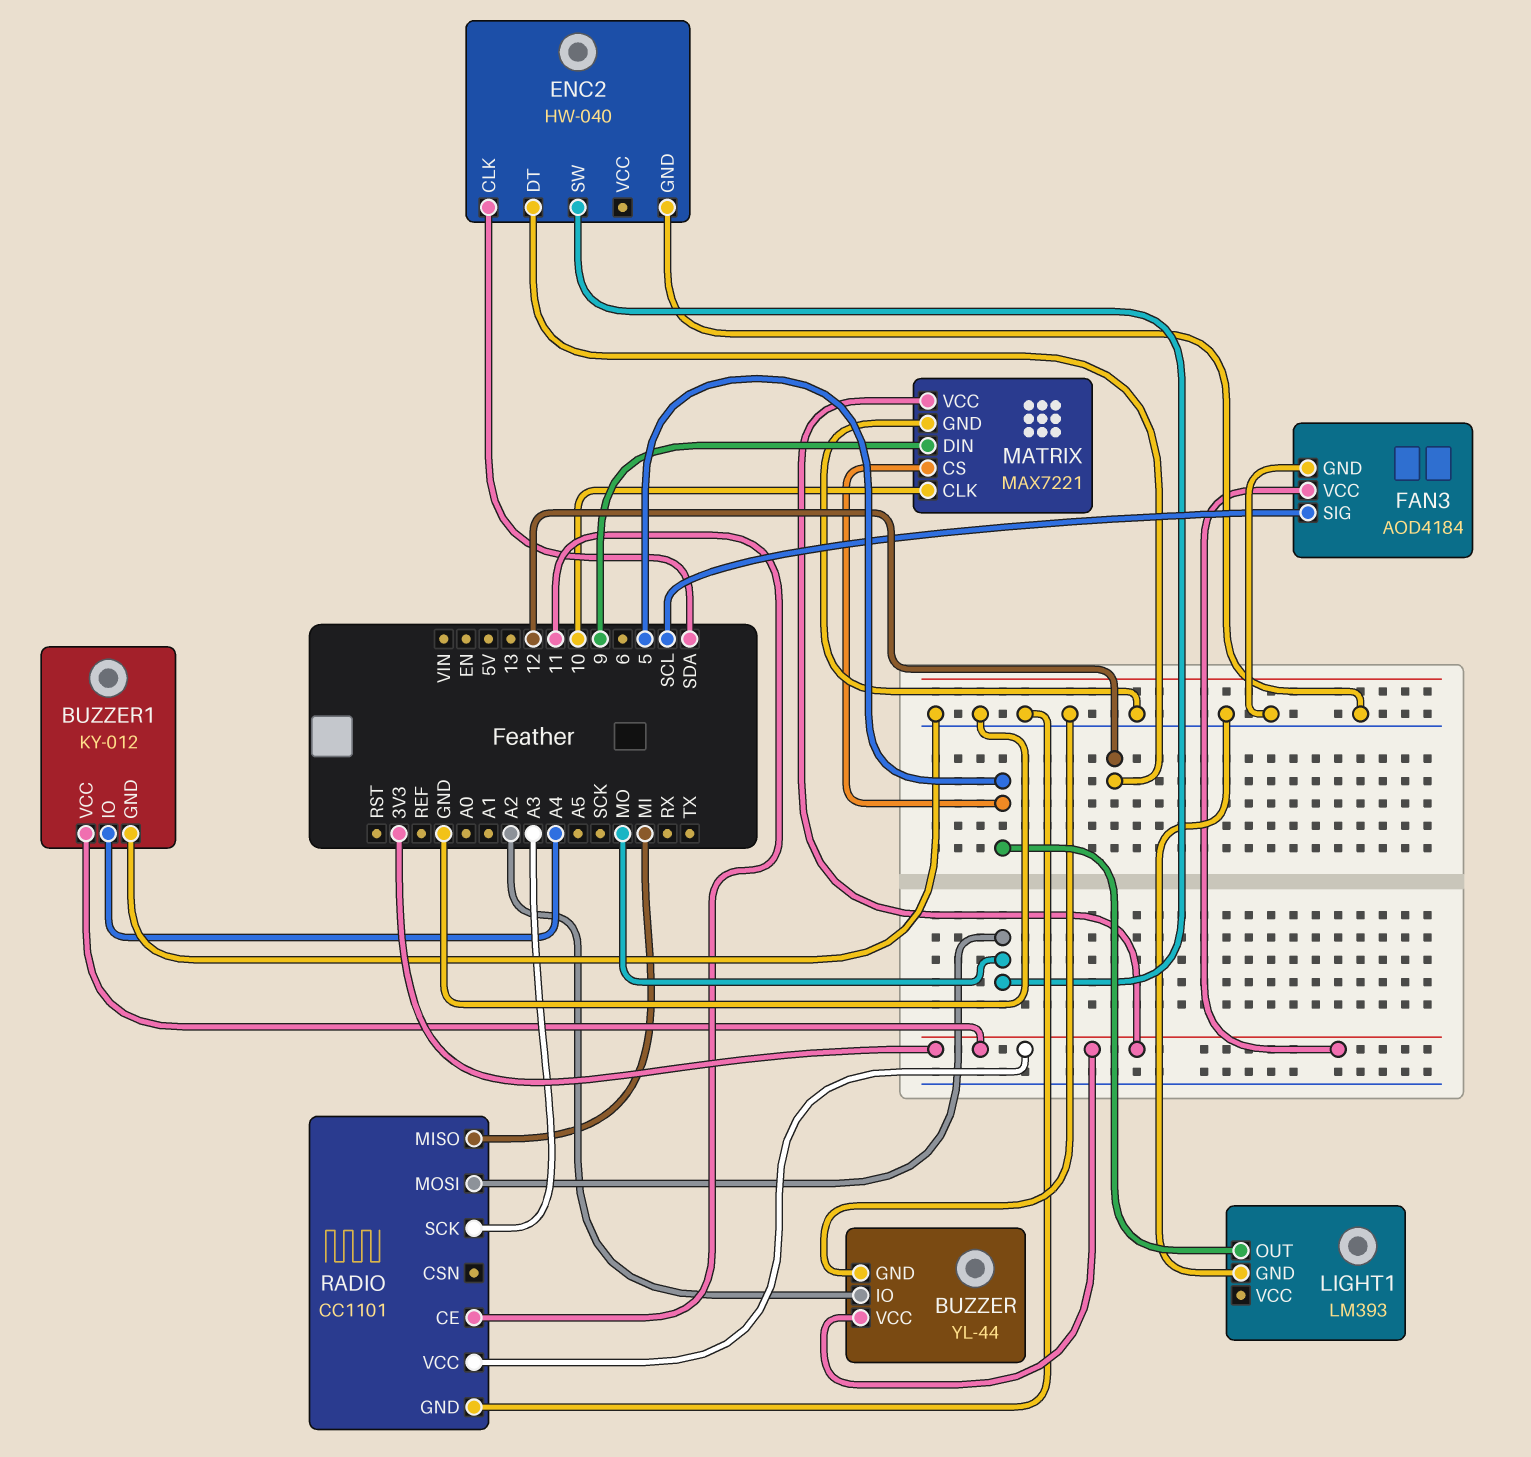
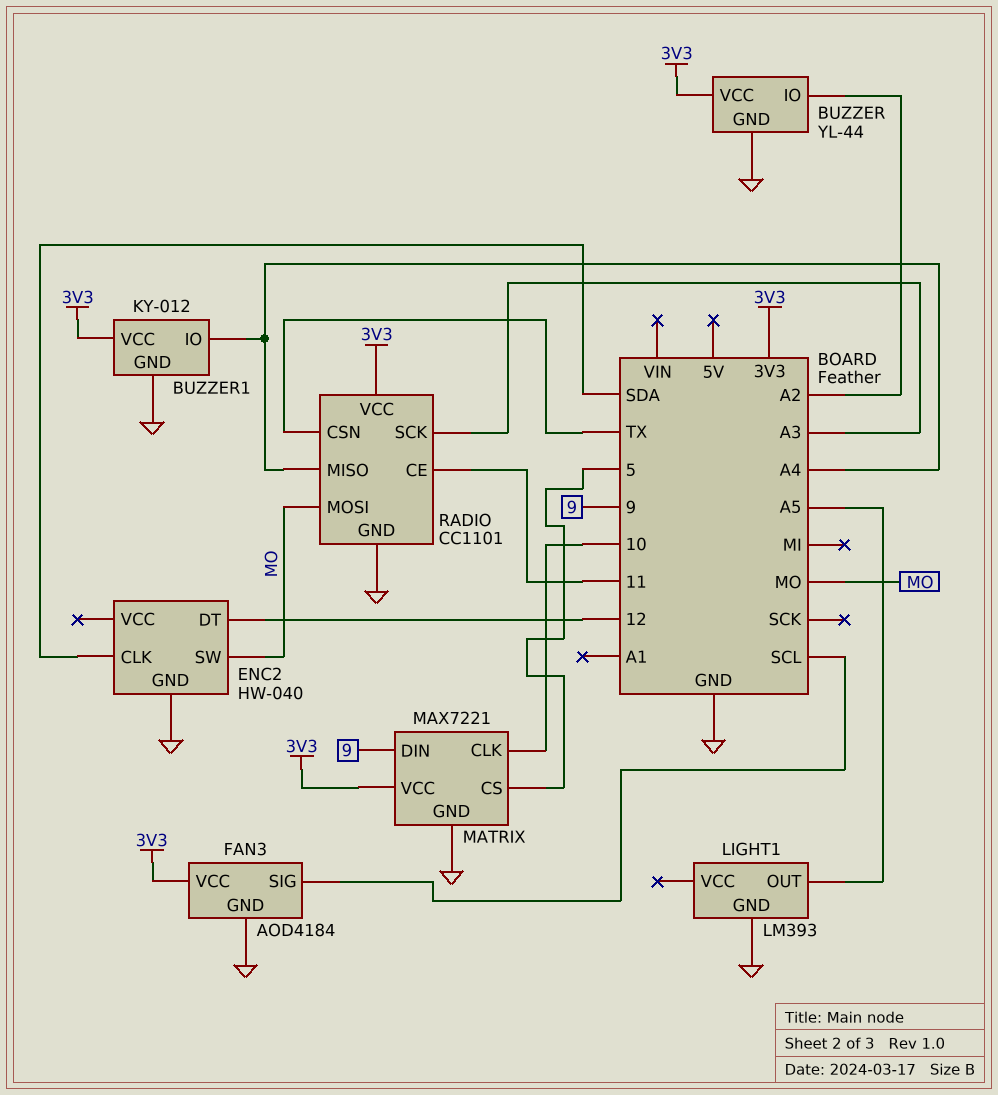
LIGHT1 pin OUT: 5 -> A5
RADIO pin CSN: none -> TX
RADIO pin MISO: MI -> A4

